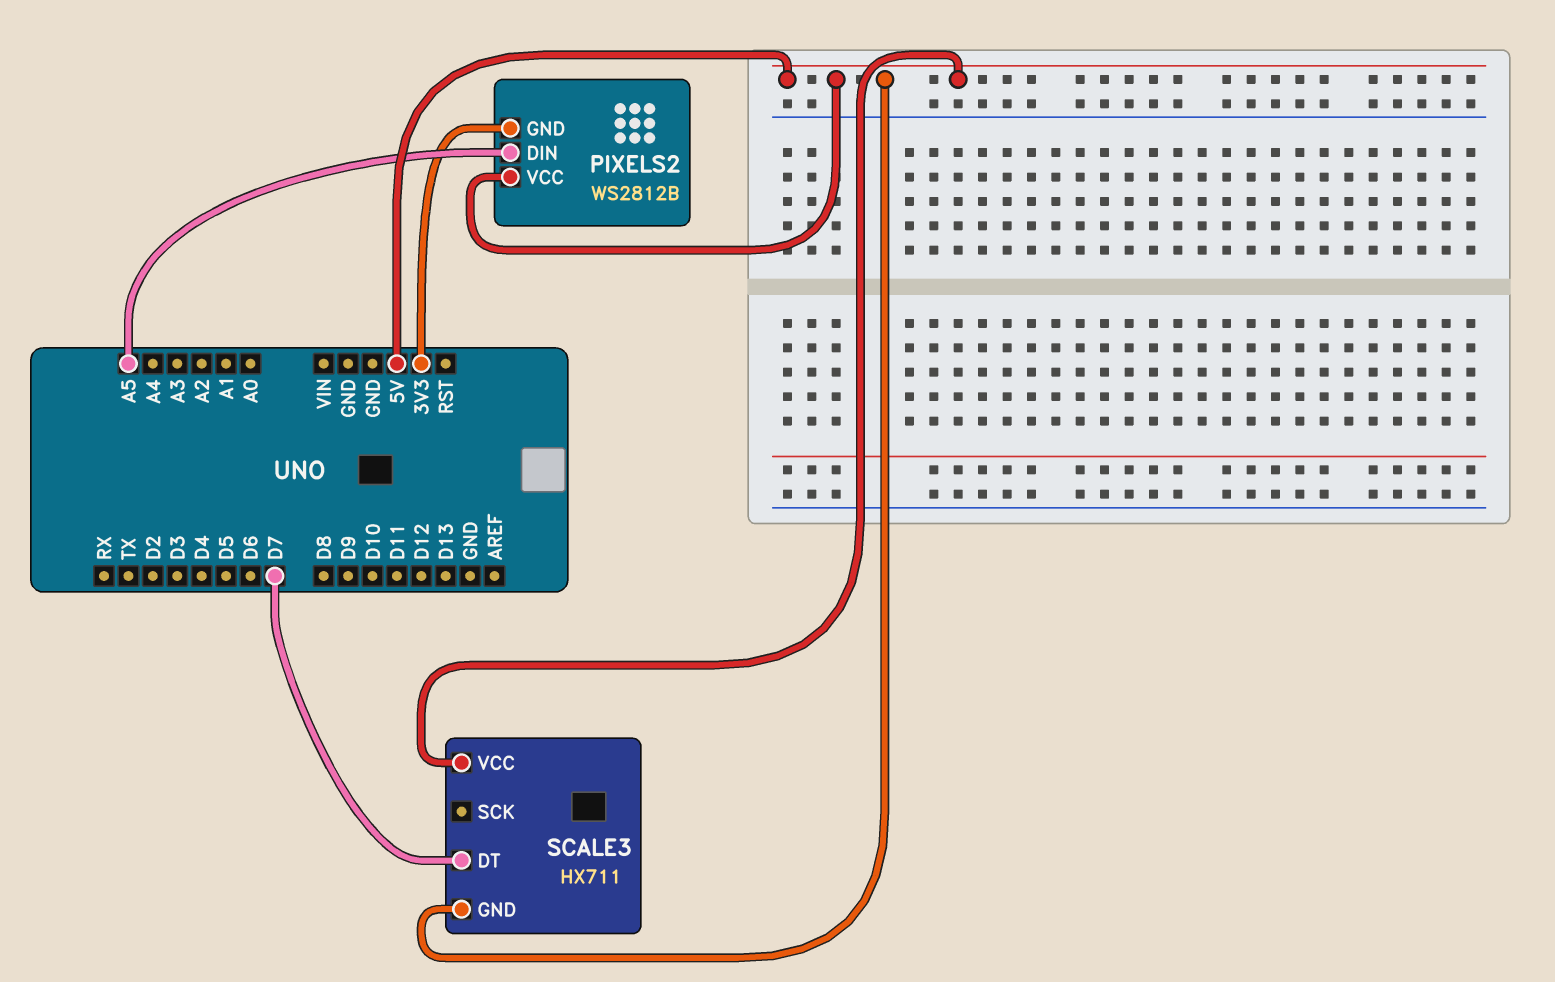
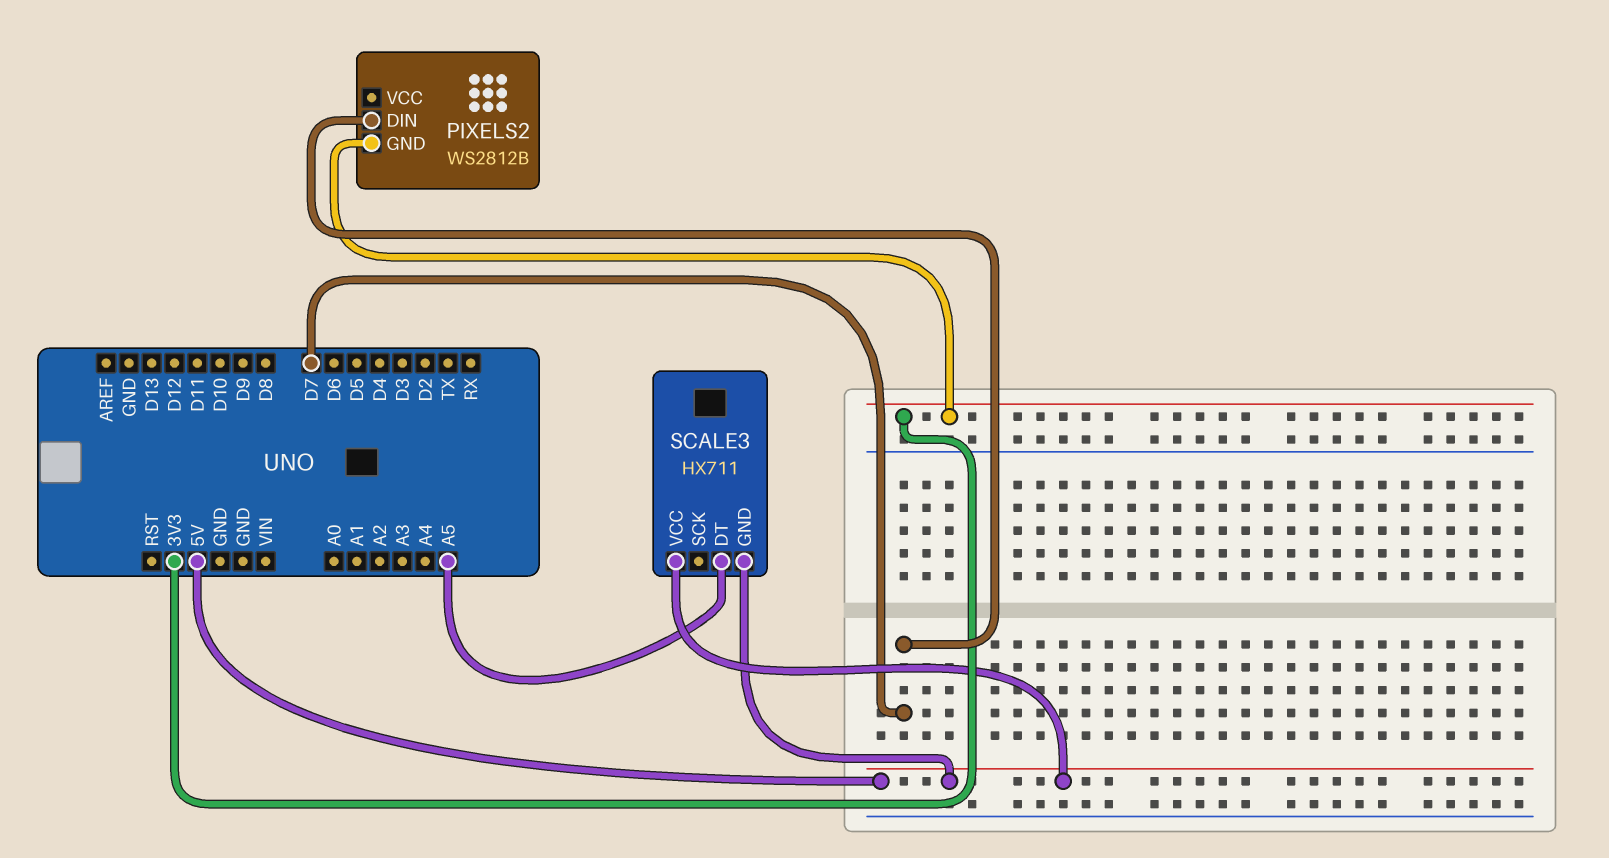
PIXELS2 pin DIN: A5 -> D7
PIXELS2 pin VCC: 5V -> none
SCALE3 pin DT: D7 -> A5

